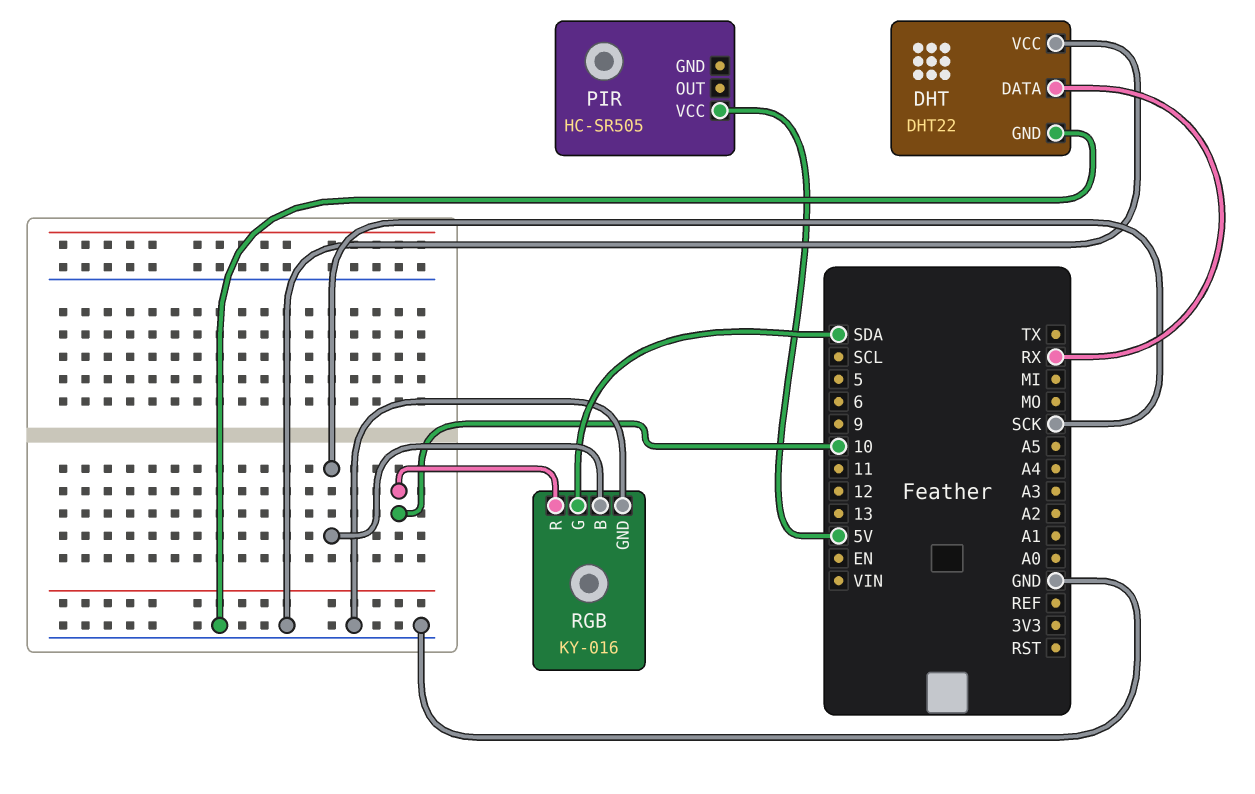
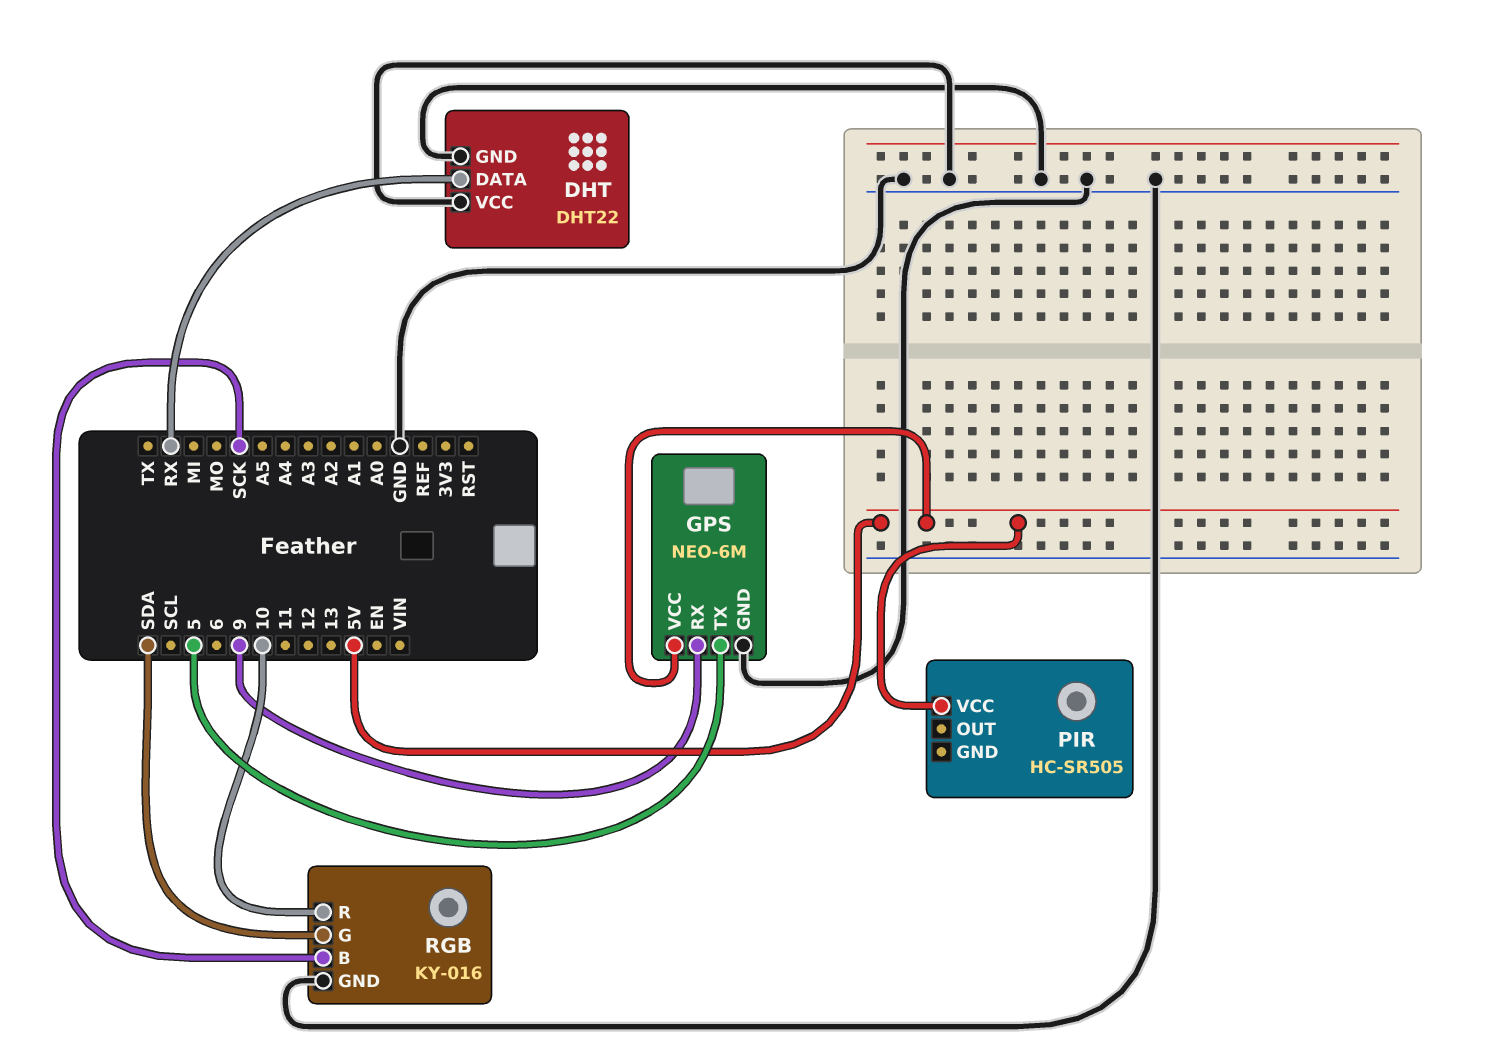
GPS: none -> NEO-6M
GPS pin GND: none -> GND
GPS pin RX: none -> 9
GPS pin TX: none -> 5
GPS pin VCC: none -> 5V

